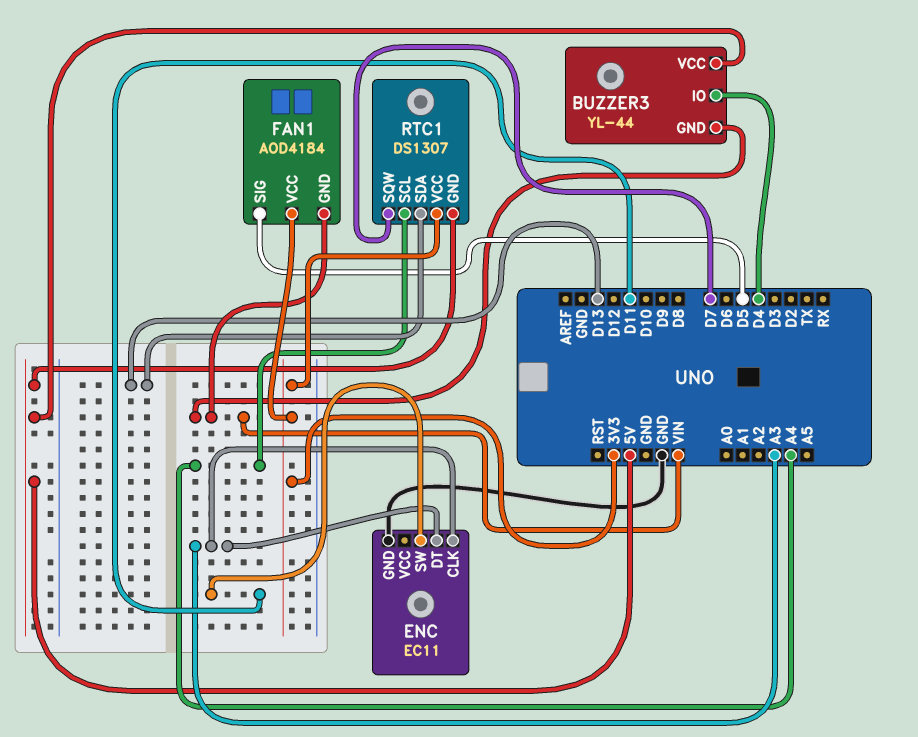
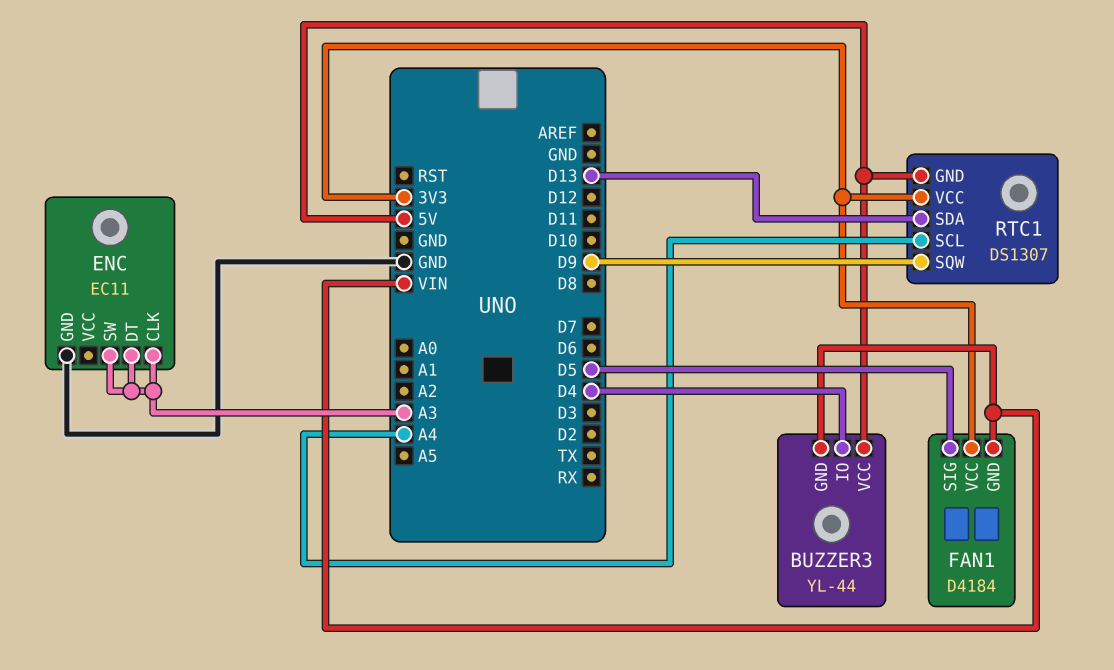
ENC pin SW: D11 -> A3
FAN1: AOD4184 -> D4184
RTC1 pin SQW: D7 -> D9

